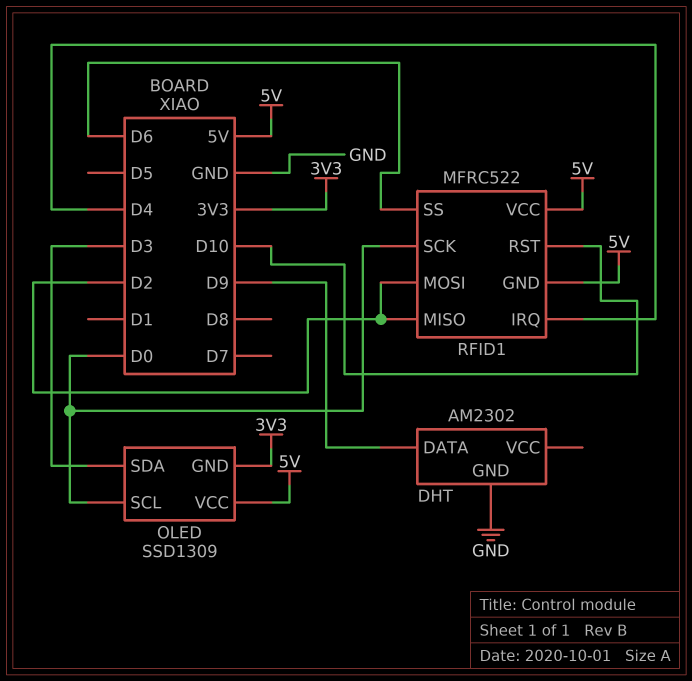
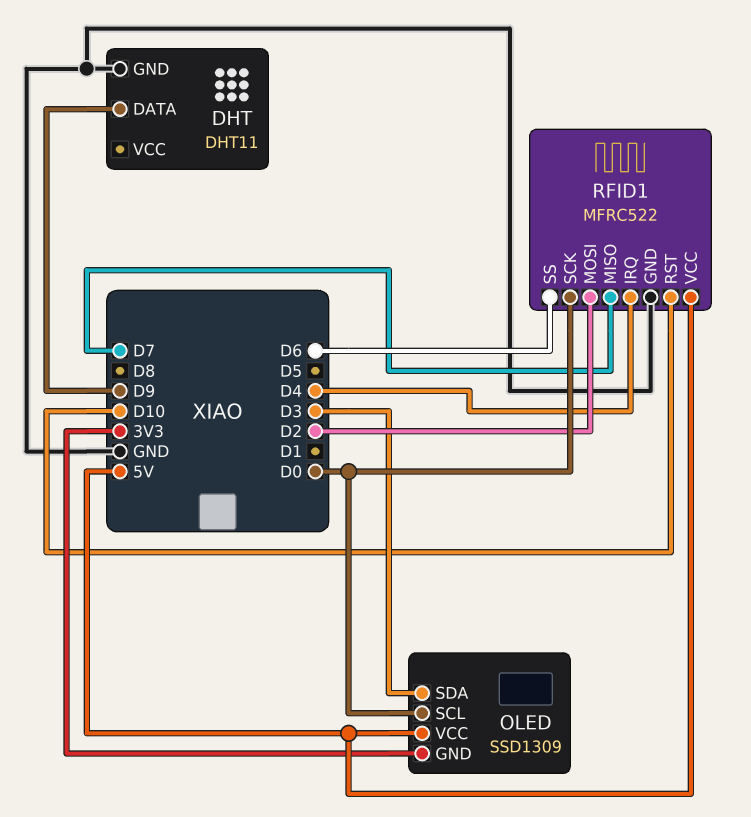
DHT: AM2302 -> DHT11
RFID1 pin GND: 5V -> GND
RFID1 pin MISO: D2 -> D7

